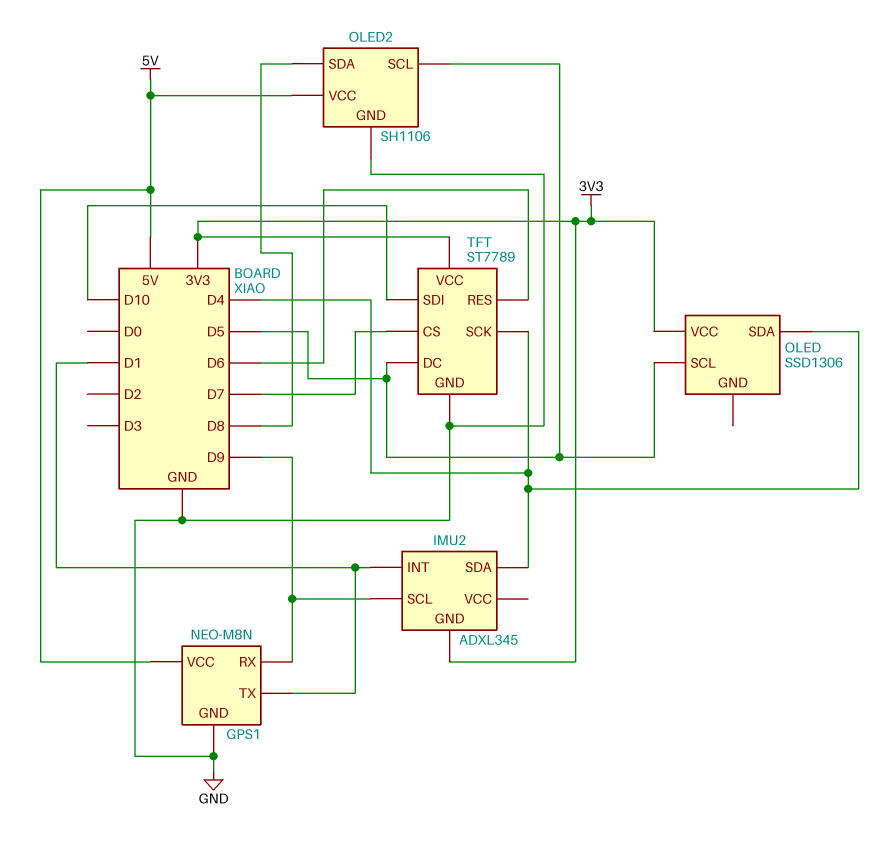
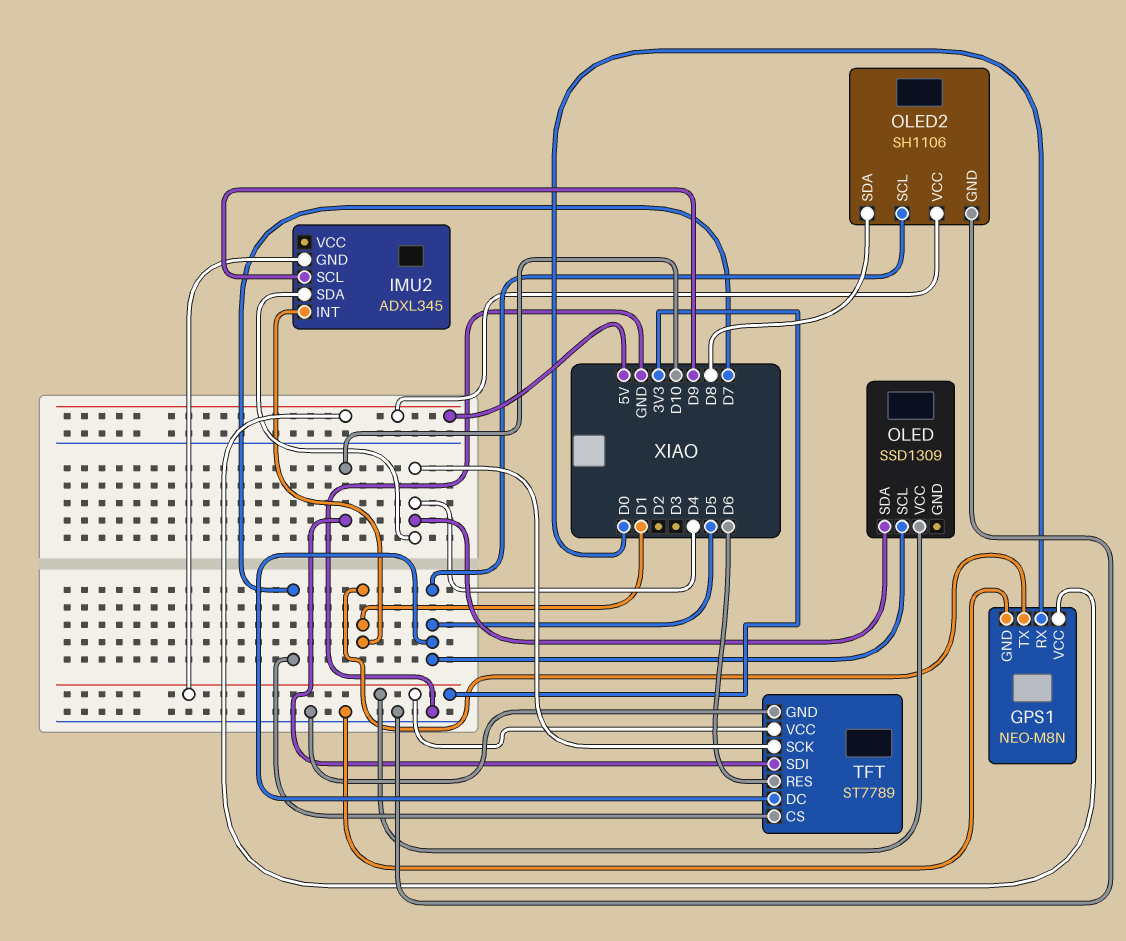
GPS1 pin RX: D9 -> D0
OLED: SSD1306 -> SSD1309

